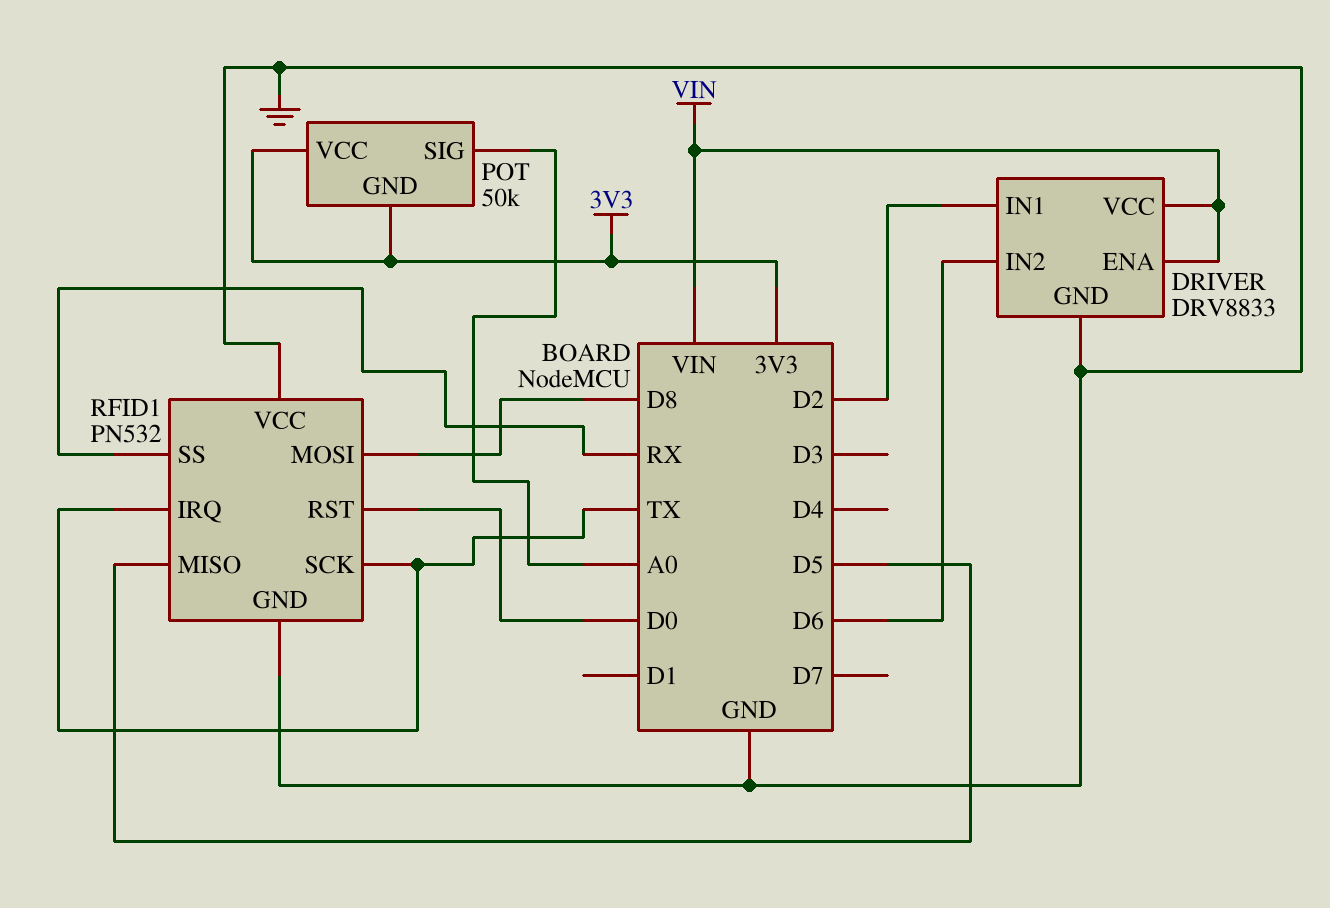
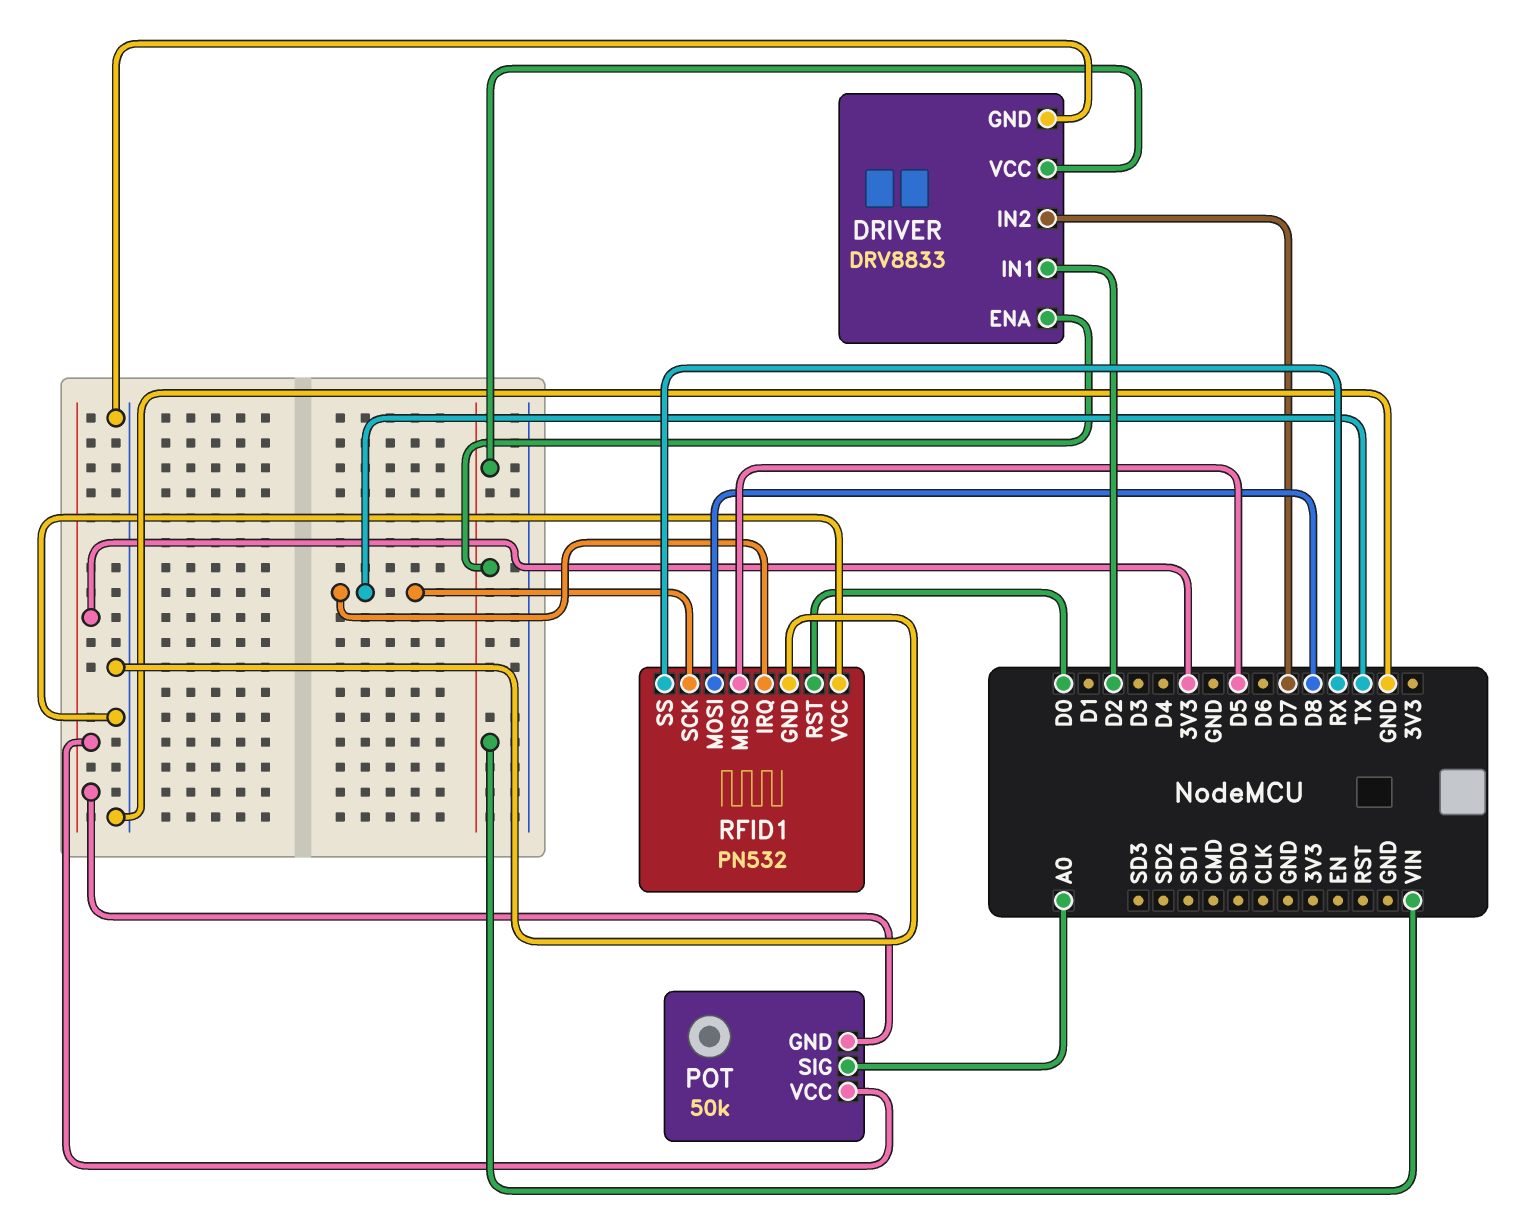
DRIVER pin IN2: D6 -> D7

